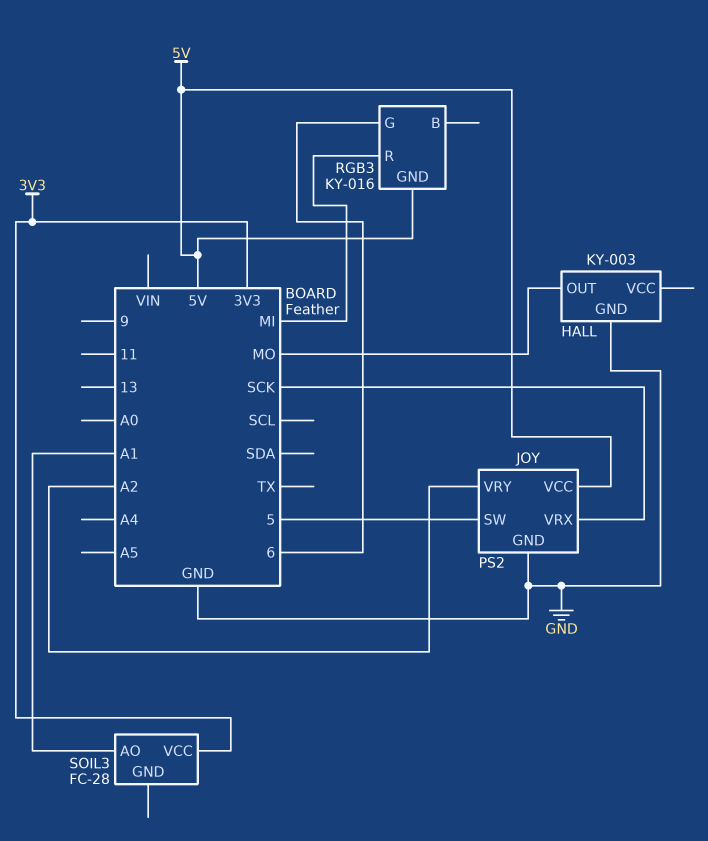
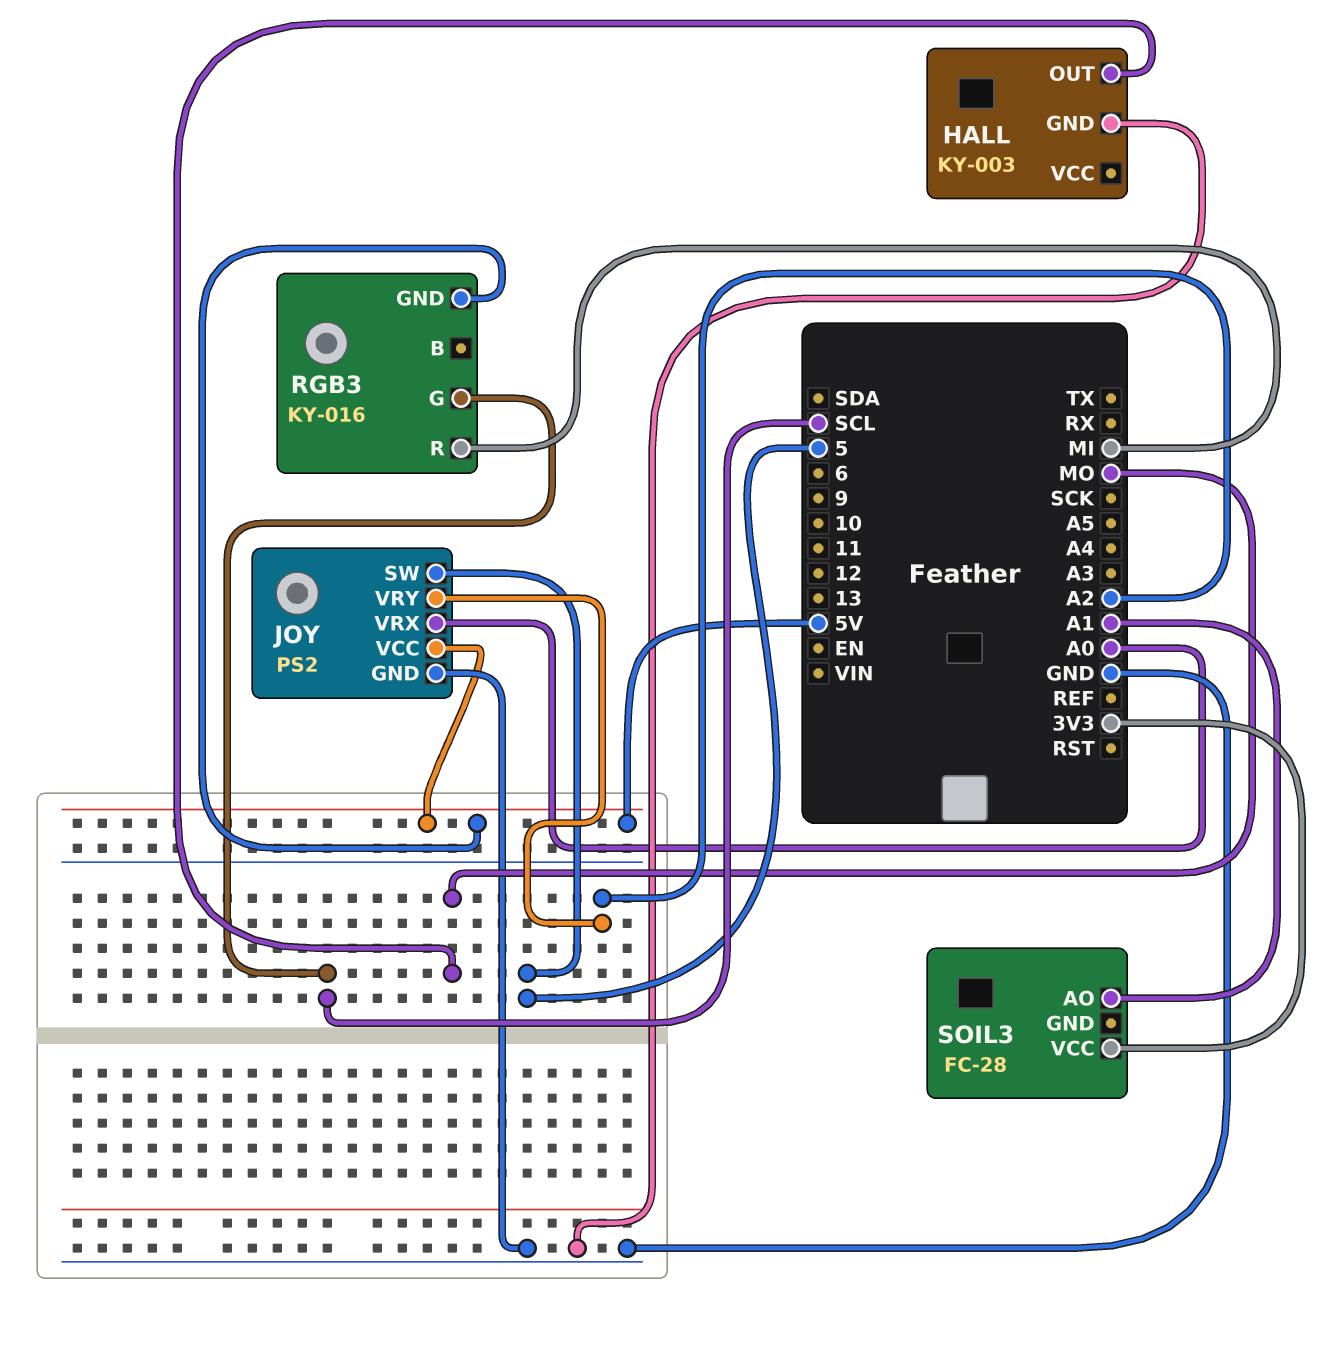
JOY pin VRX: SCK -> A0
RGB3 pin G: 6 -> SCL

